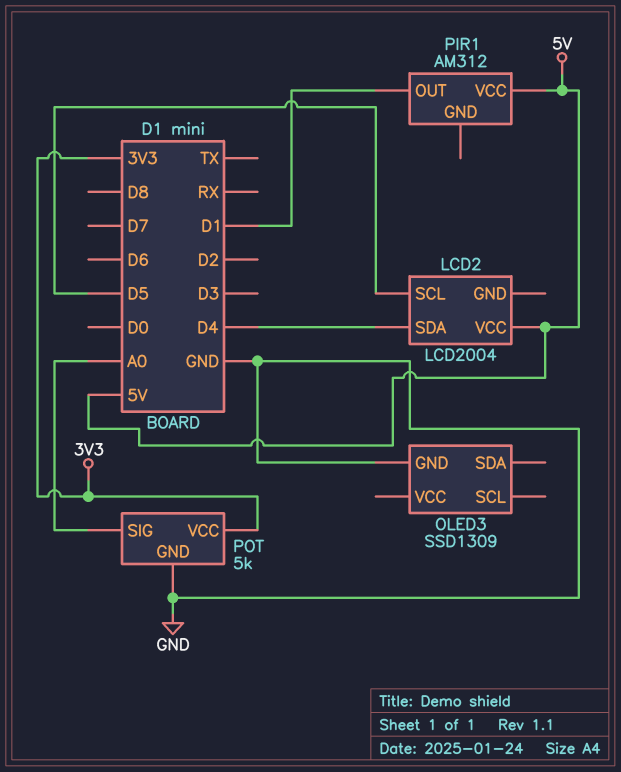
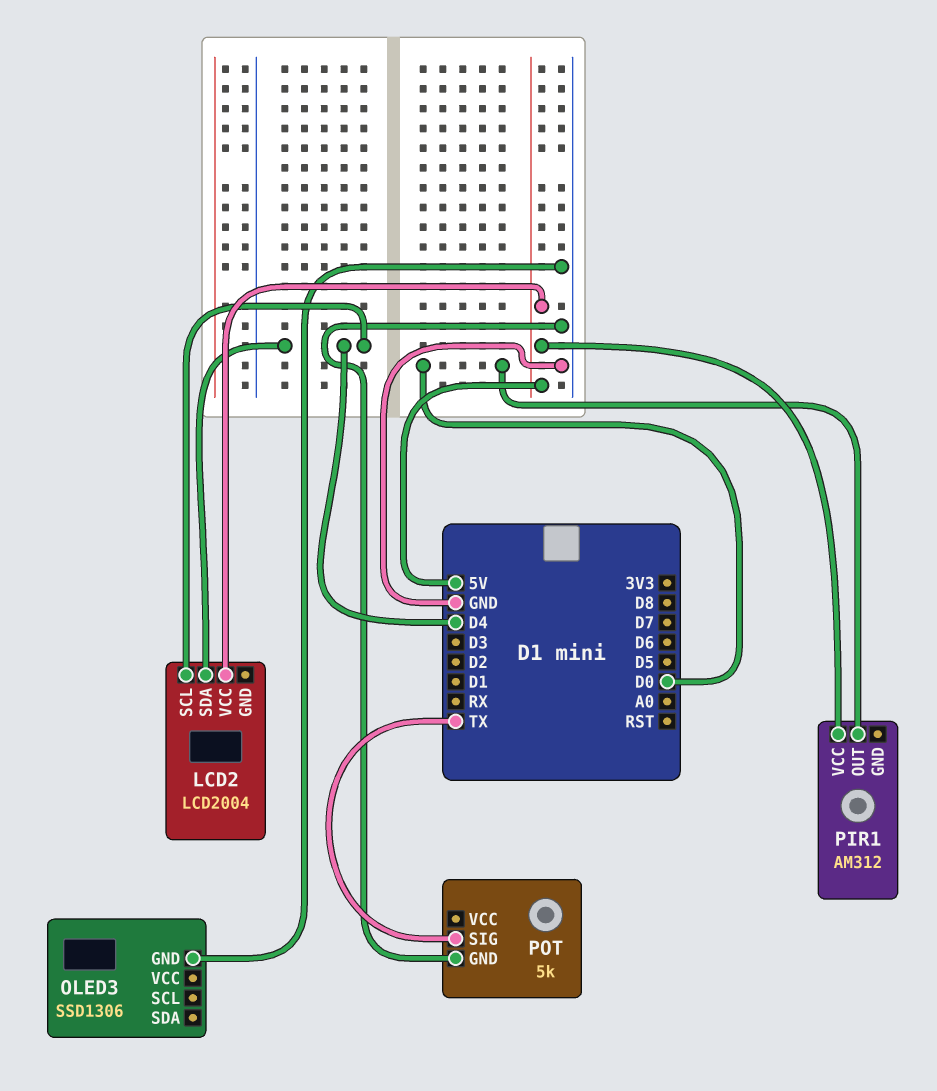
LCD2 pin SCL: D5 -> D4
OLED3: SSD1309 -> SSD1306
PIR1 pin OUT: D1 -> D0
POT pin SIG: A0 -> TX
POT pin VCC: 3V3 -> none

